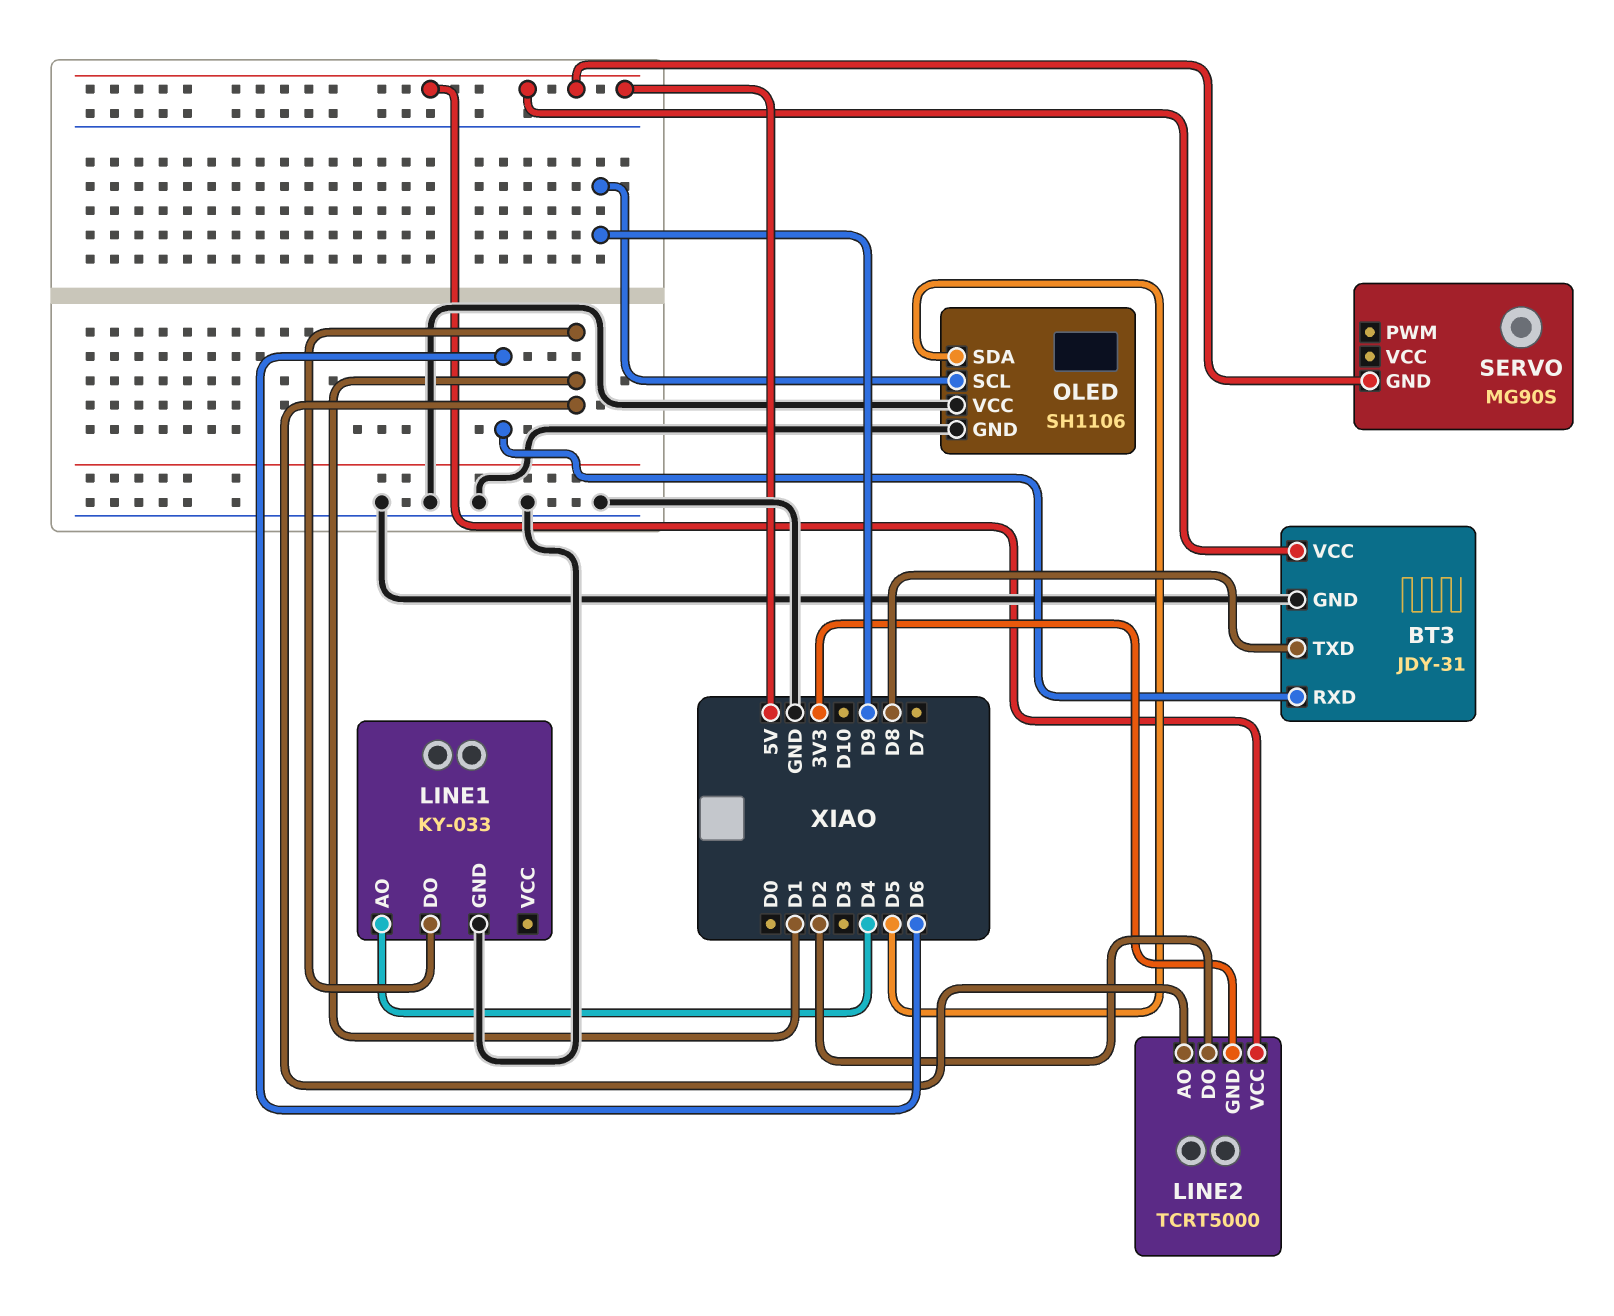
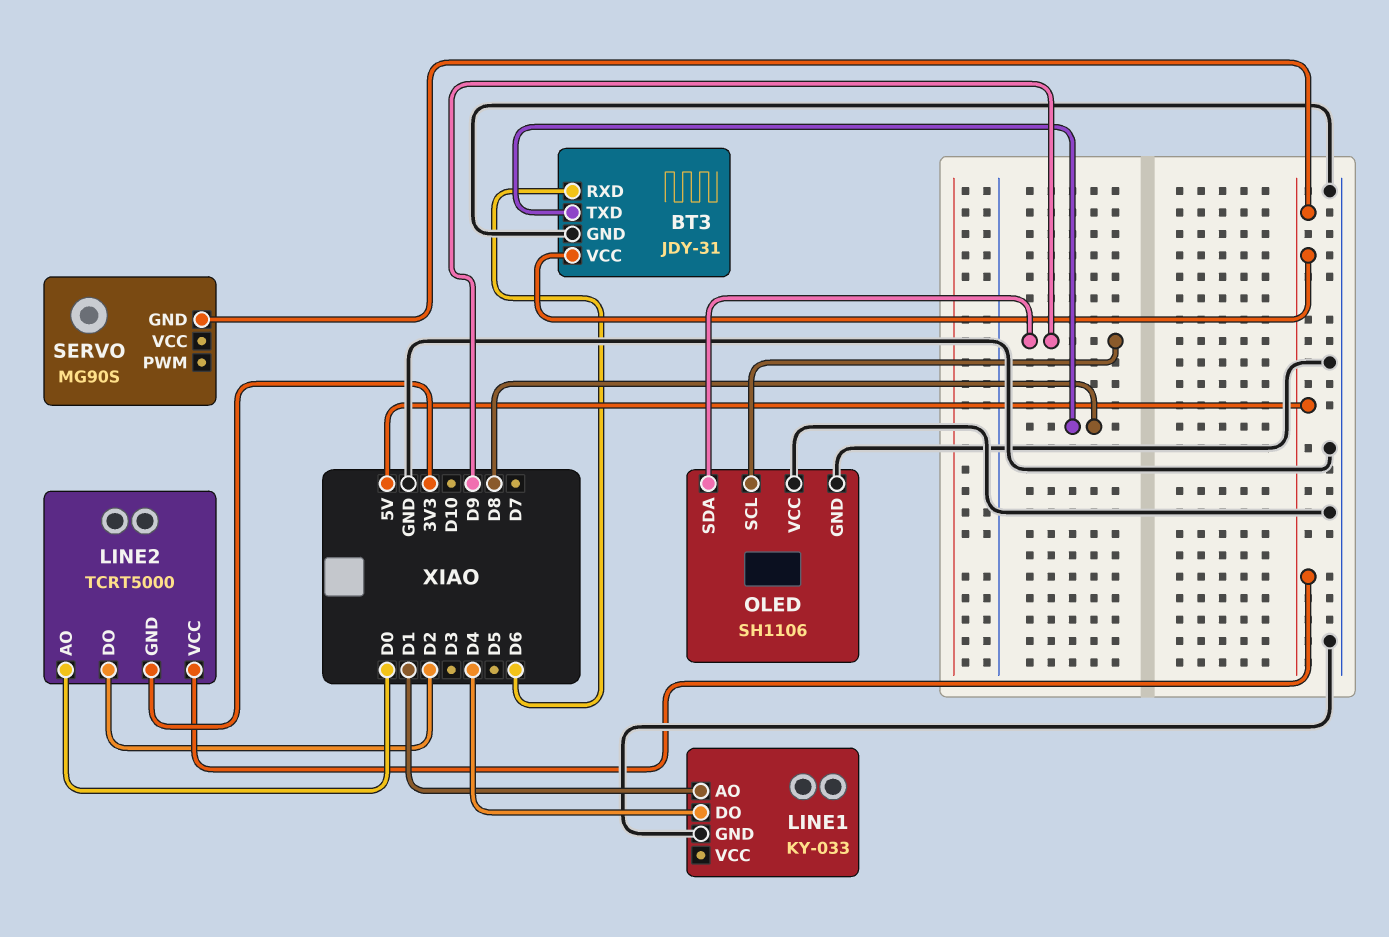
LINE1 pin AO: D4 -> D1
LINE1 pin DO: D1 -> D4
LINE2 pin AO: D1 -> D0
OLED pin SDA: D5 -> D9

